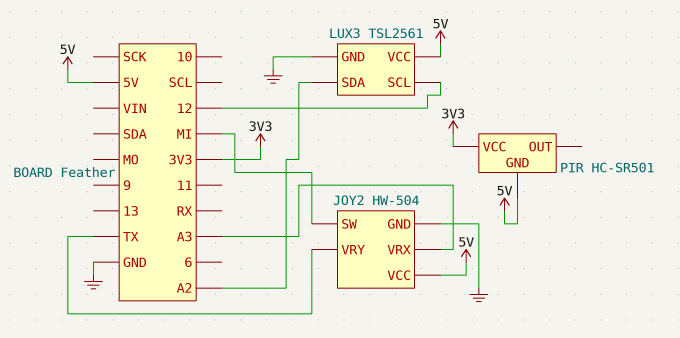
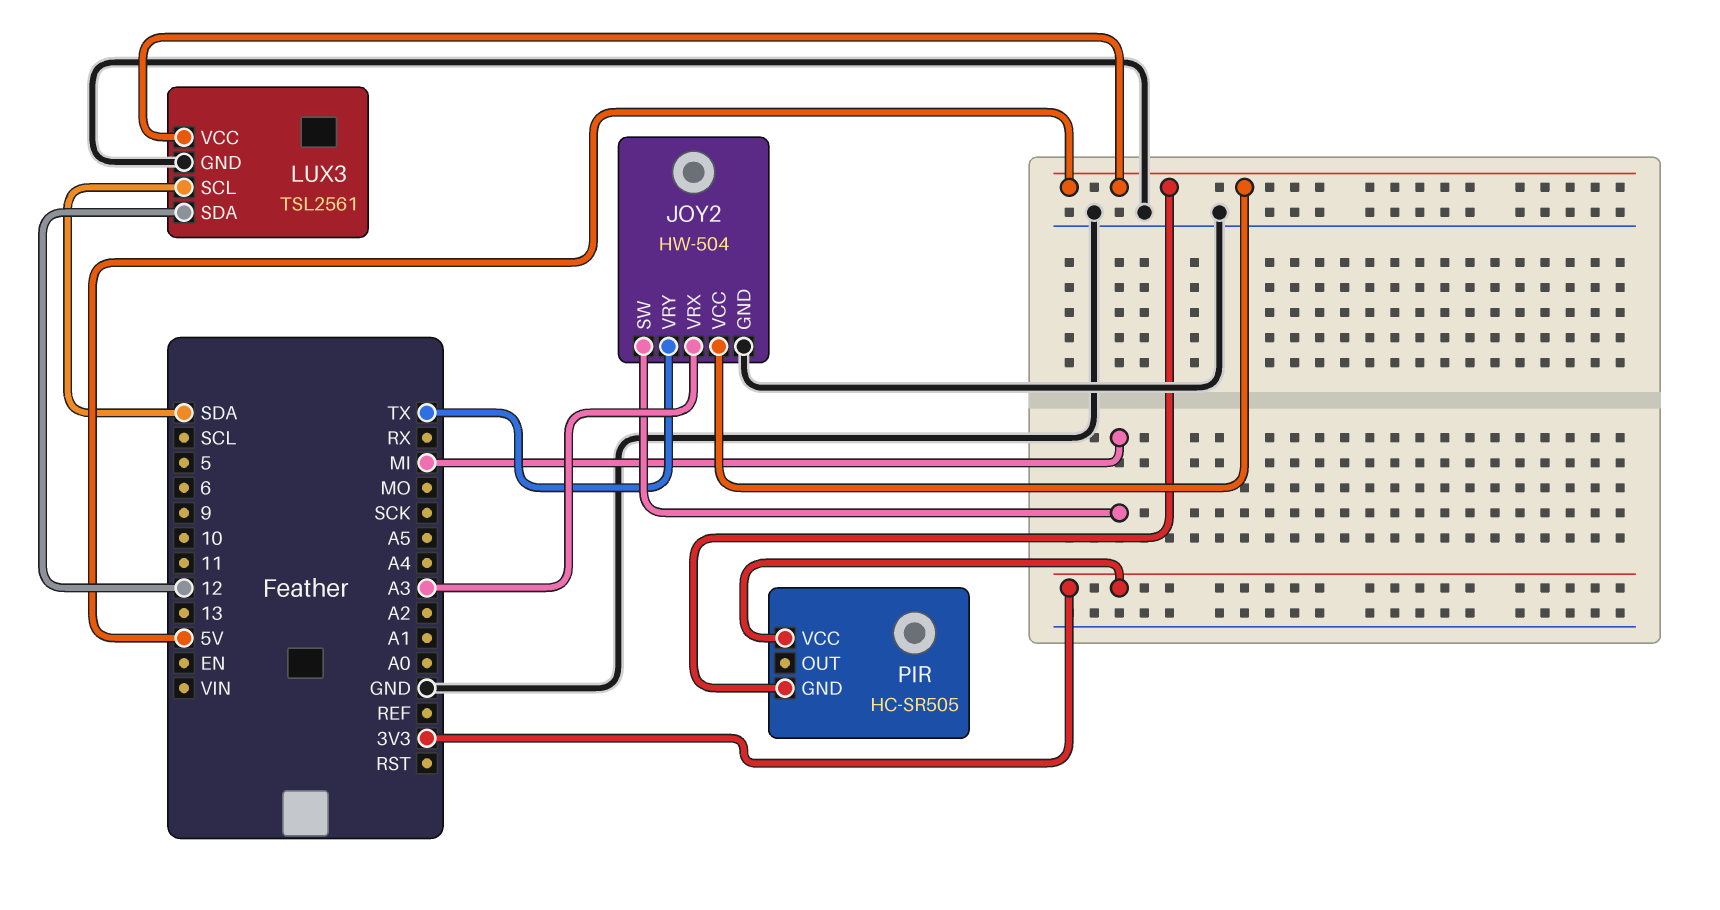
LUX3 pin SCL: 12 -> SDA
LUX3 pin SDA: A2 -> 12
PIR: HC-SR501 -> HC-SR505

